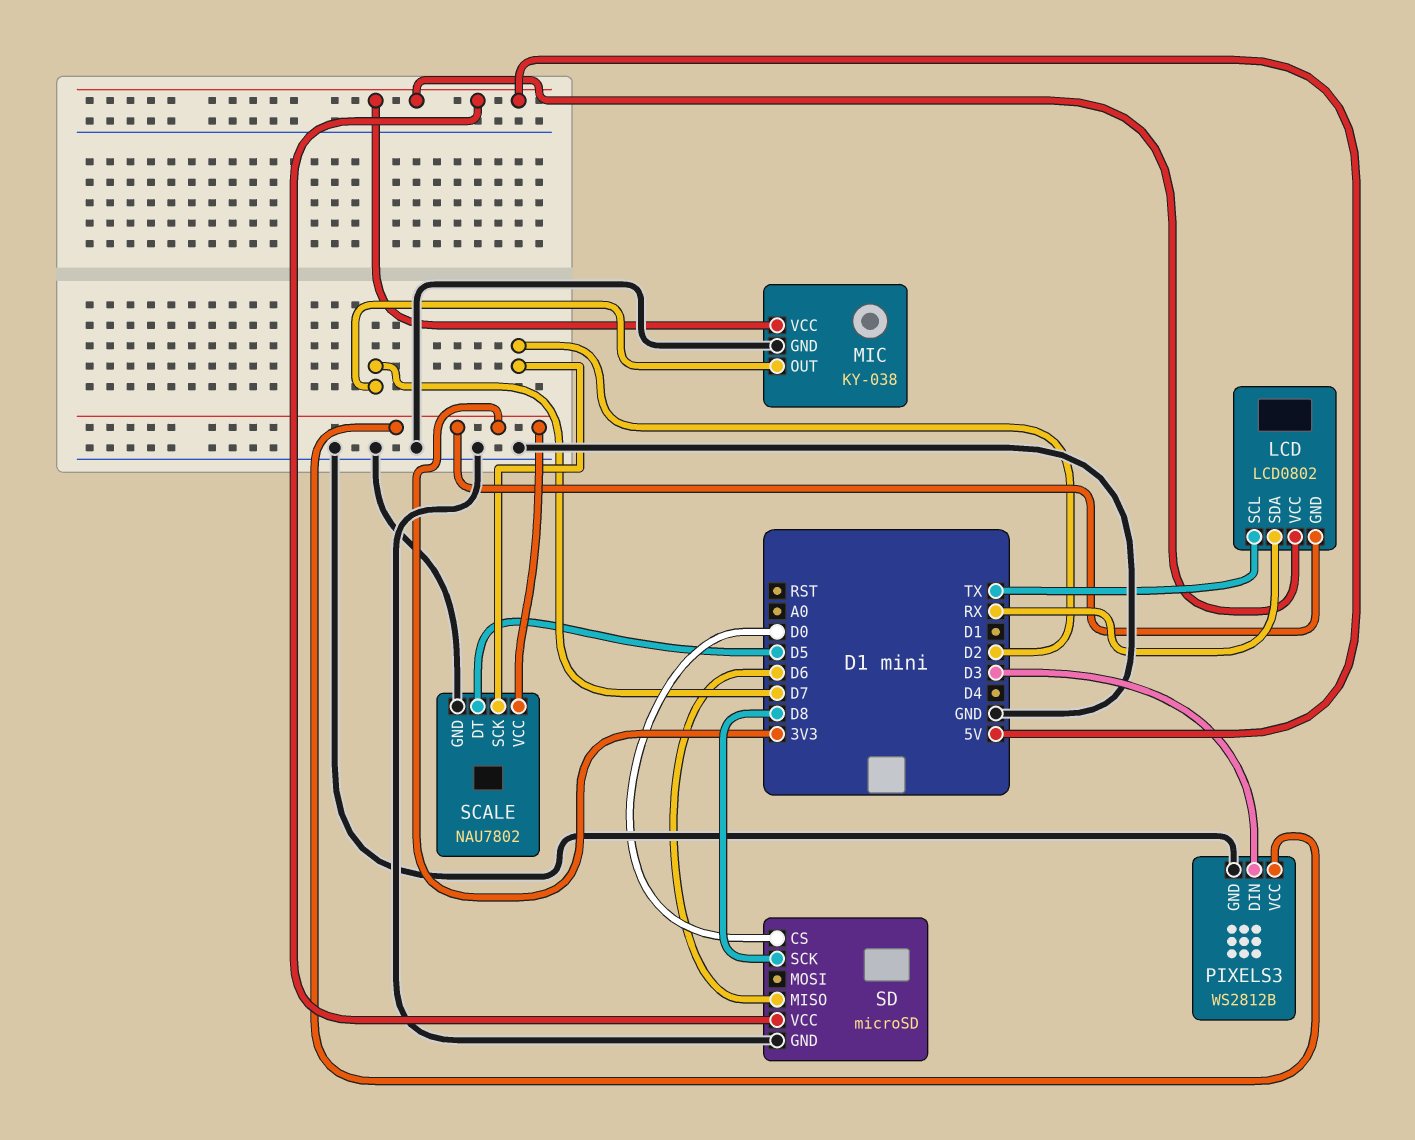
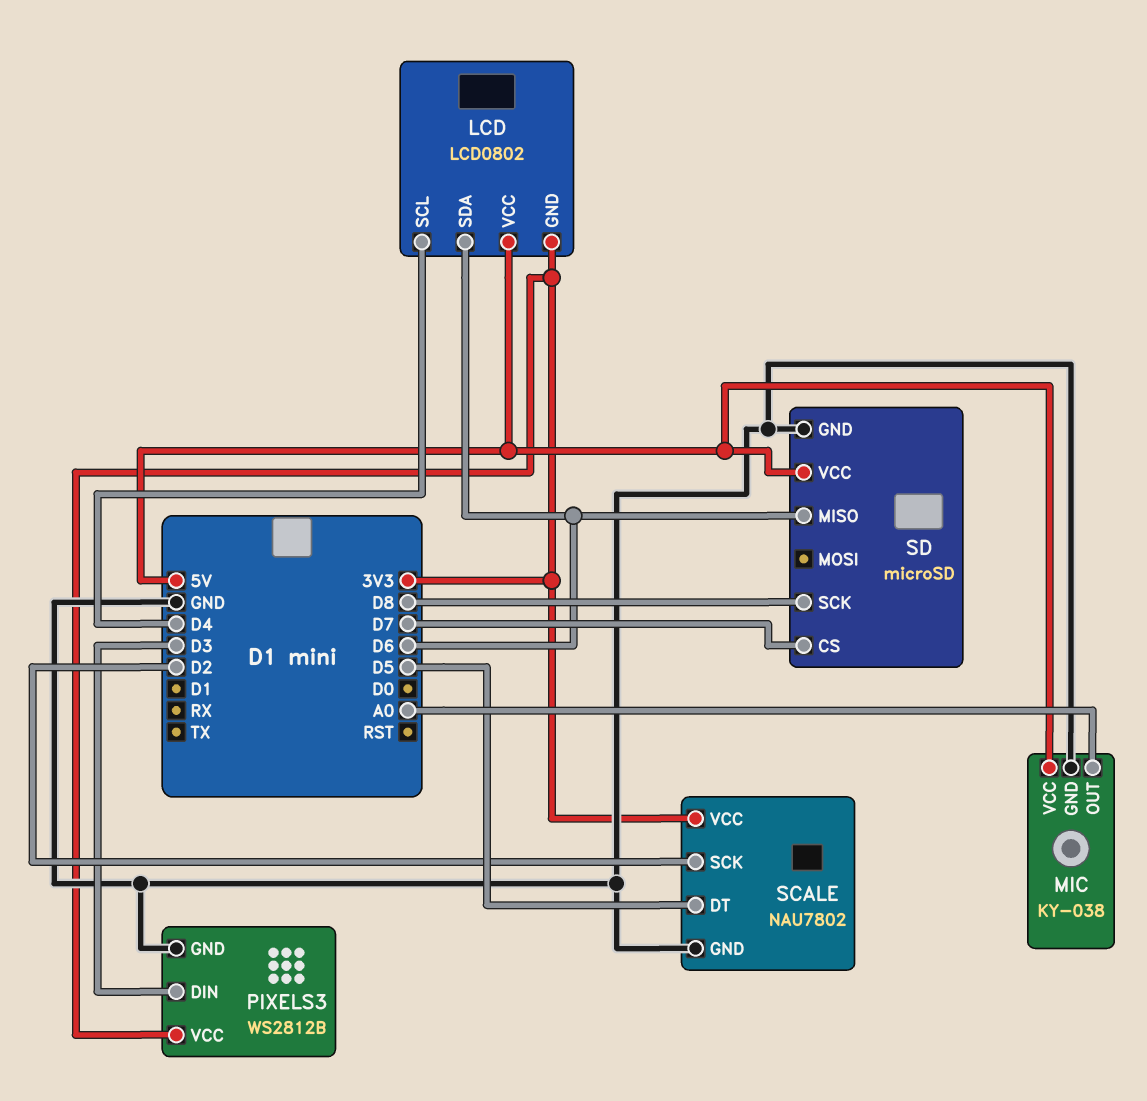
LCD pin SCL: TX -> D4
LCD pin SDA: RX -> D6
MIC pin OUT: D7 -> A0
SD pin CS: D0 -> D7

